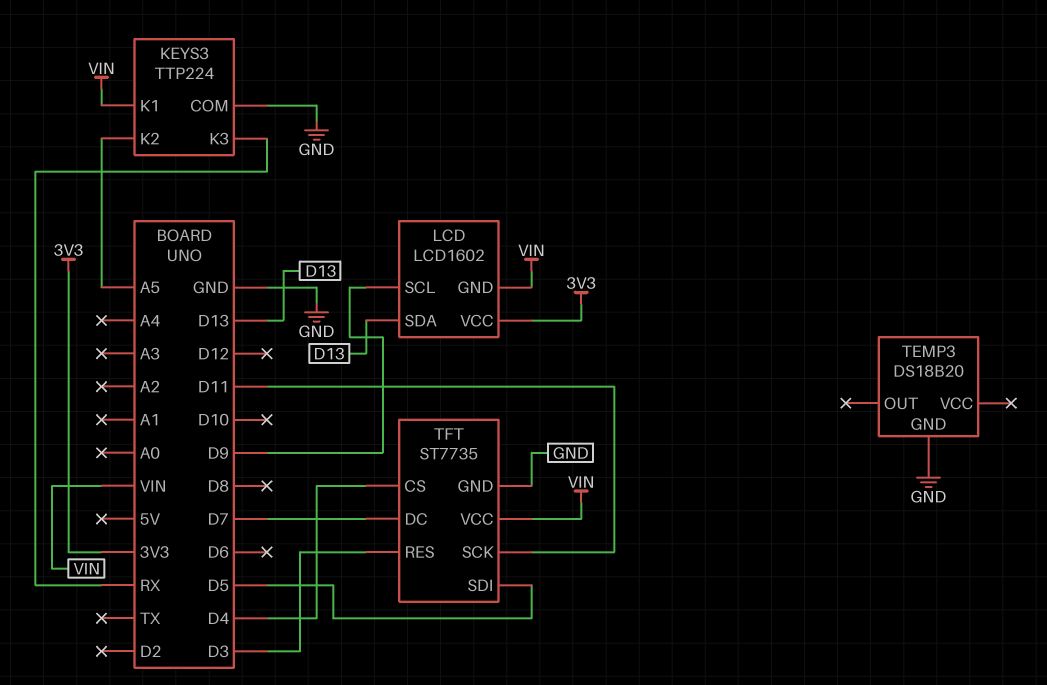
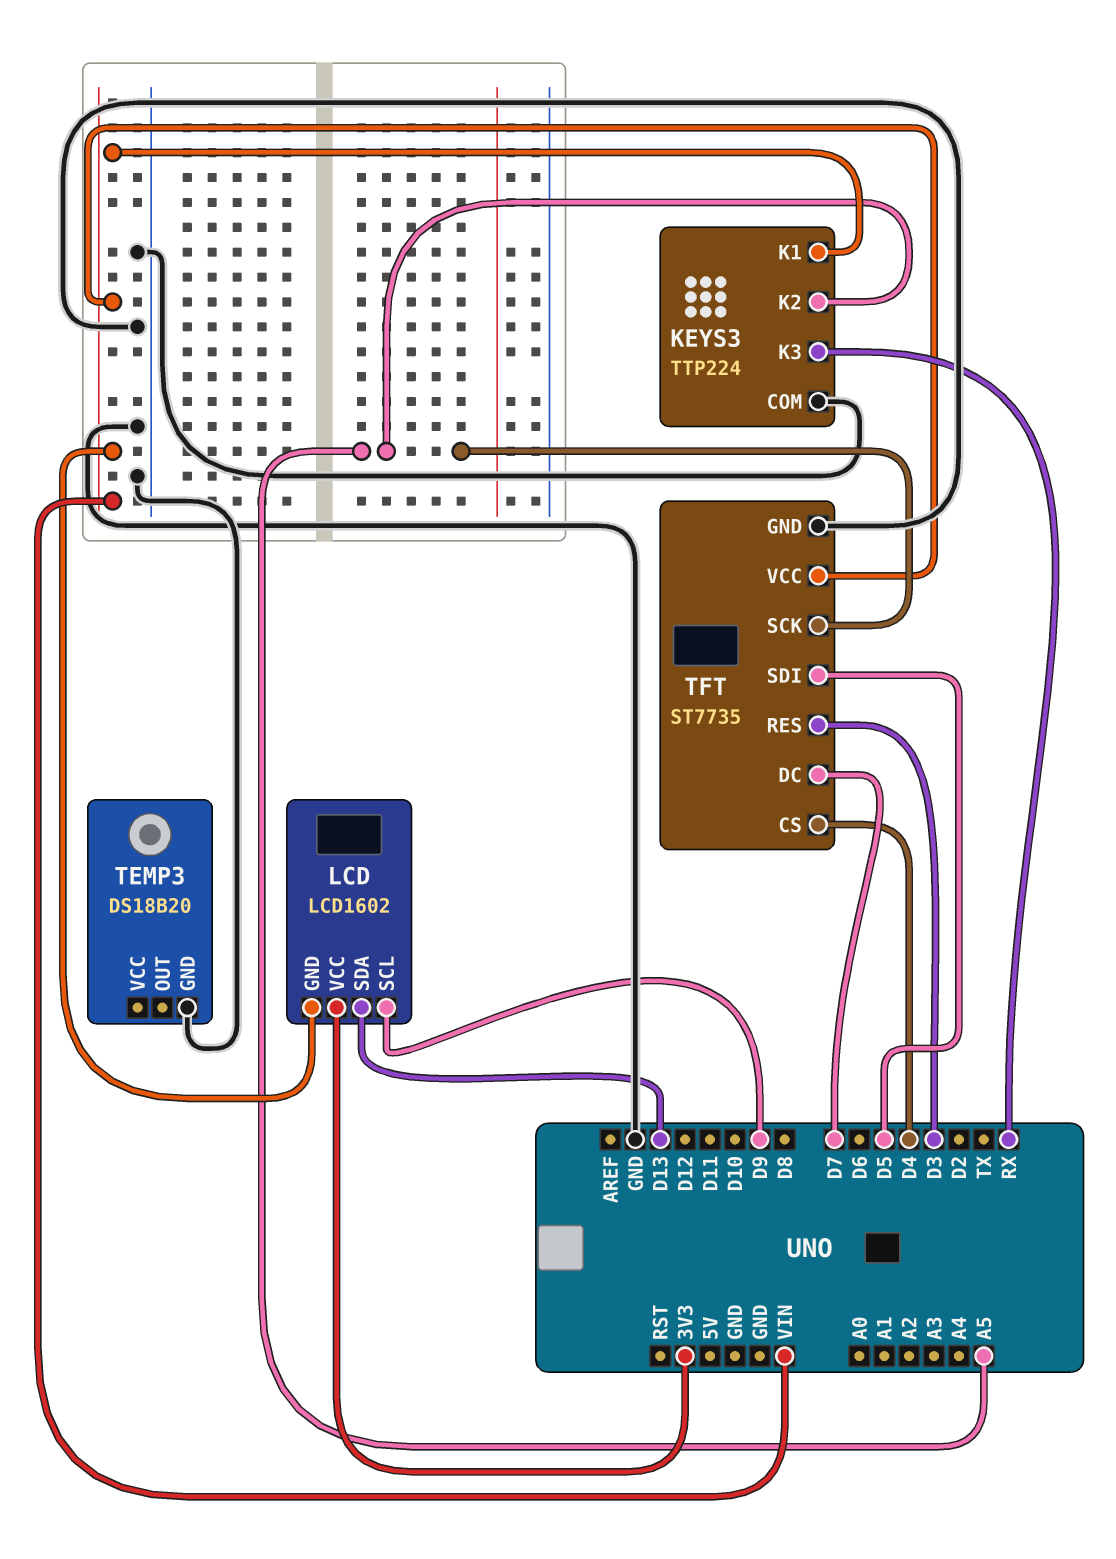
TFT pin SCK: D11 -> A5

